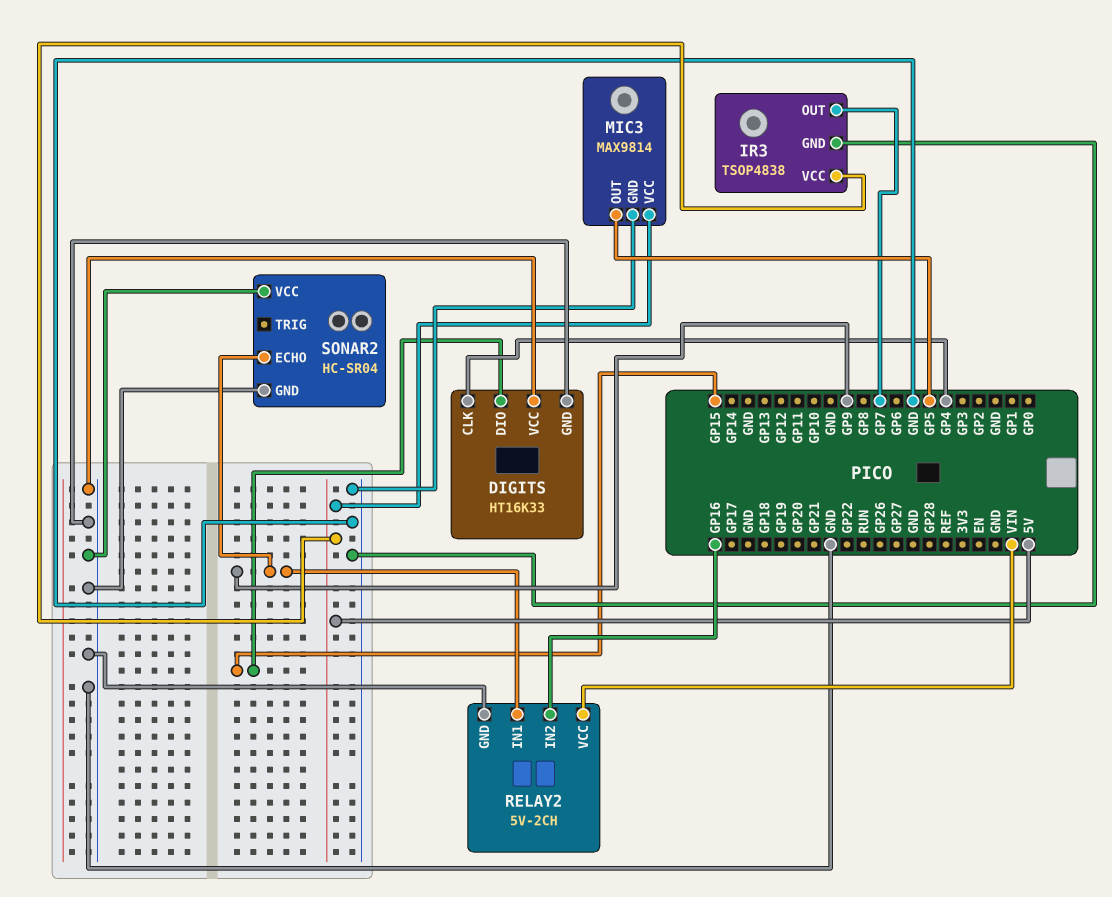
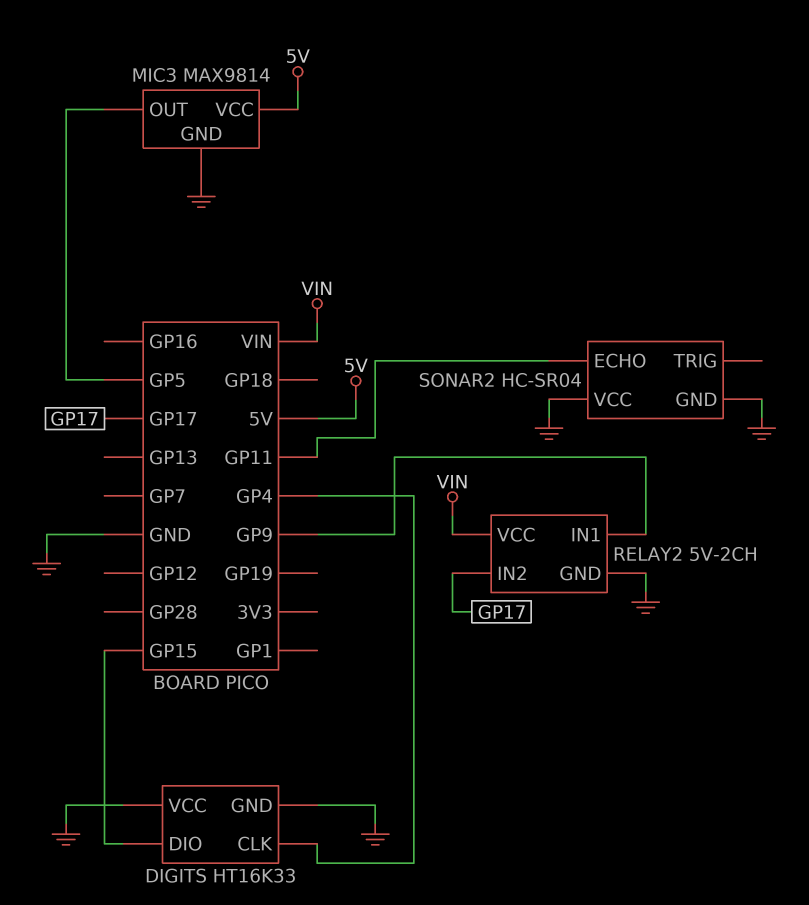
IR3: TSOP4838 -> none
IR3 pin GND: GND -> none
IR3 pin OUT: GP7 -> none
IR3 pin VCC: 5V -> none
RELAY2 pin IN2: GP16 -> GP17
SONAR2 pin ECHO: GP9 -> GP11

